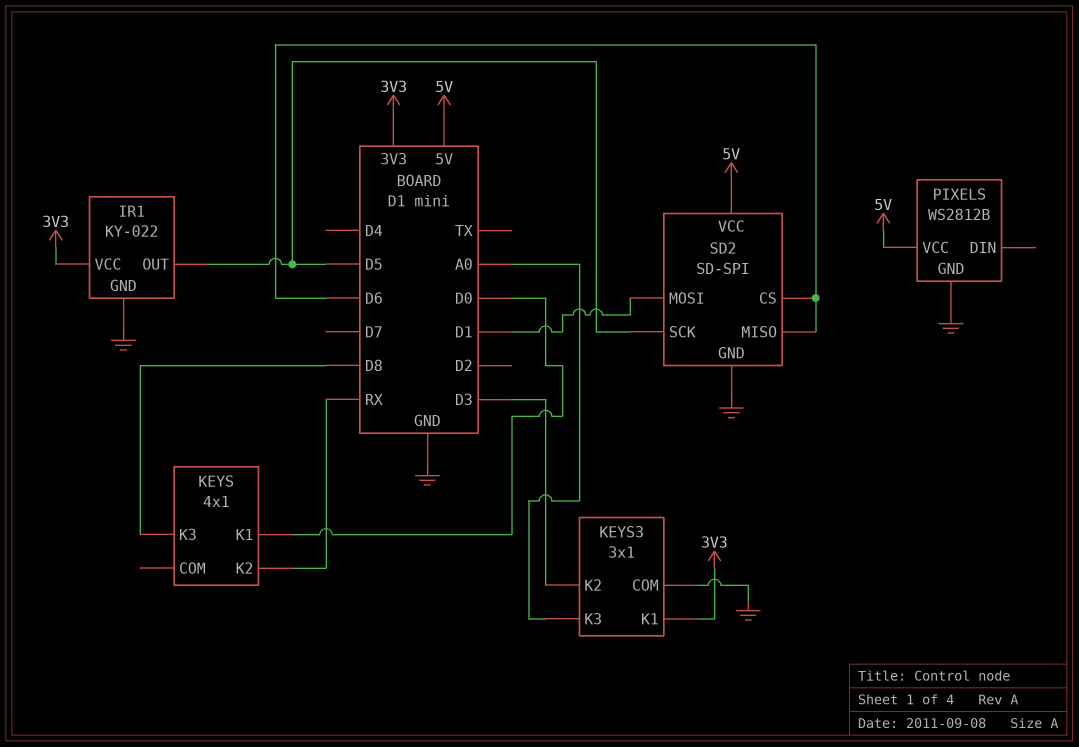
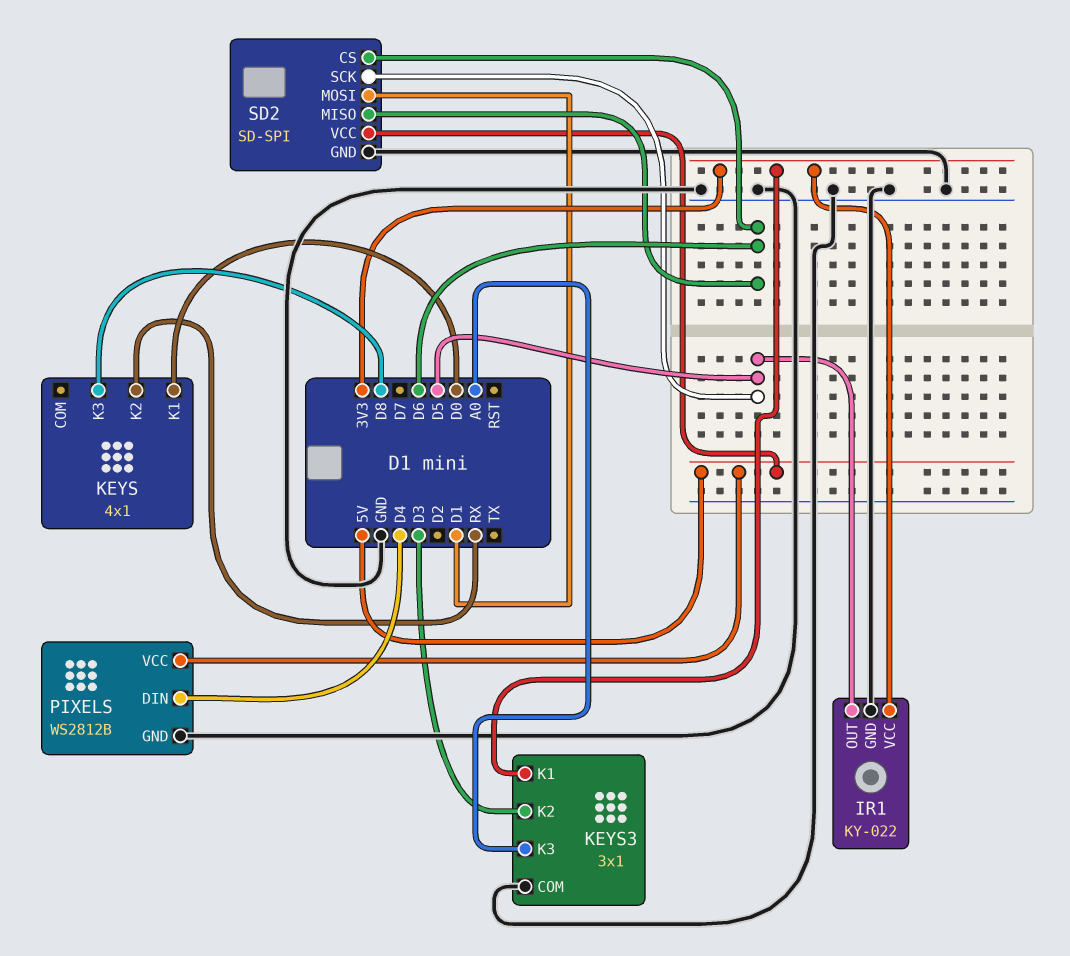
PIXELS pin DIN: none -> D4

